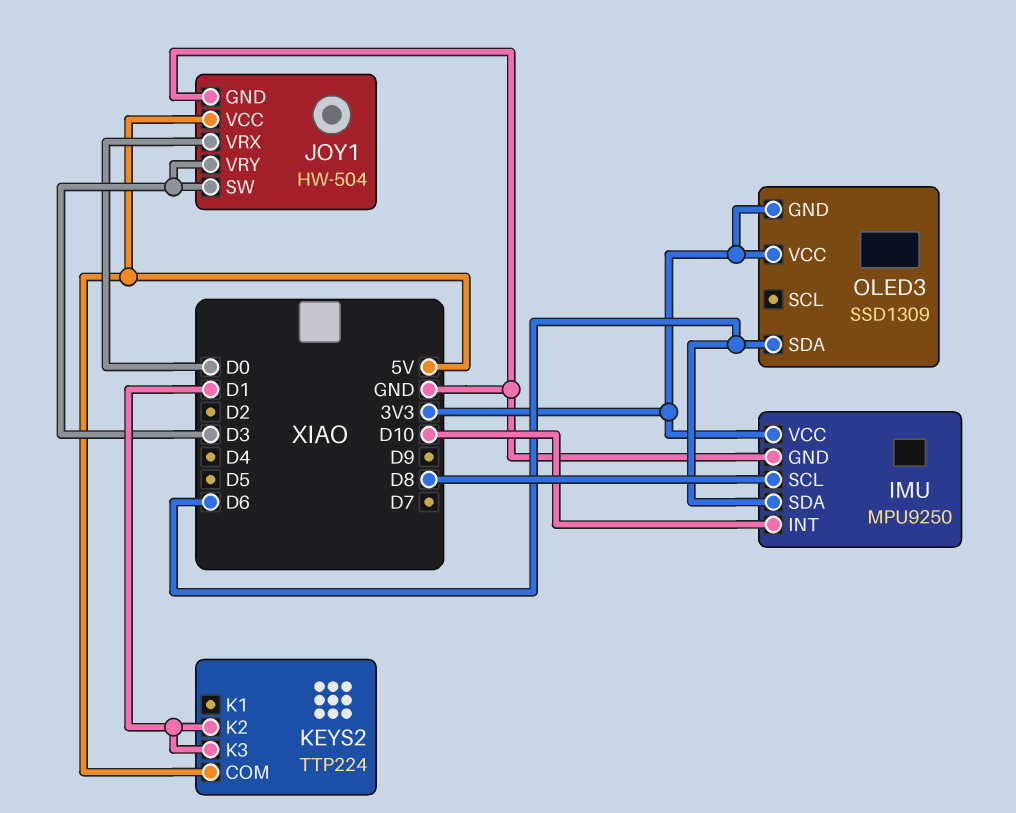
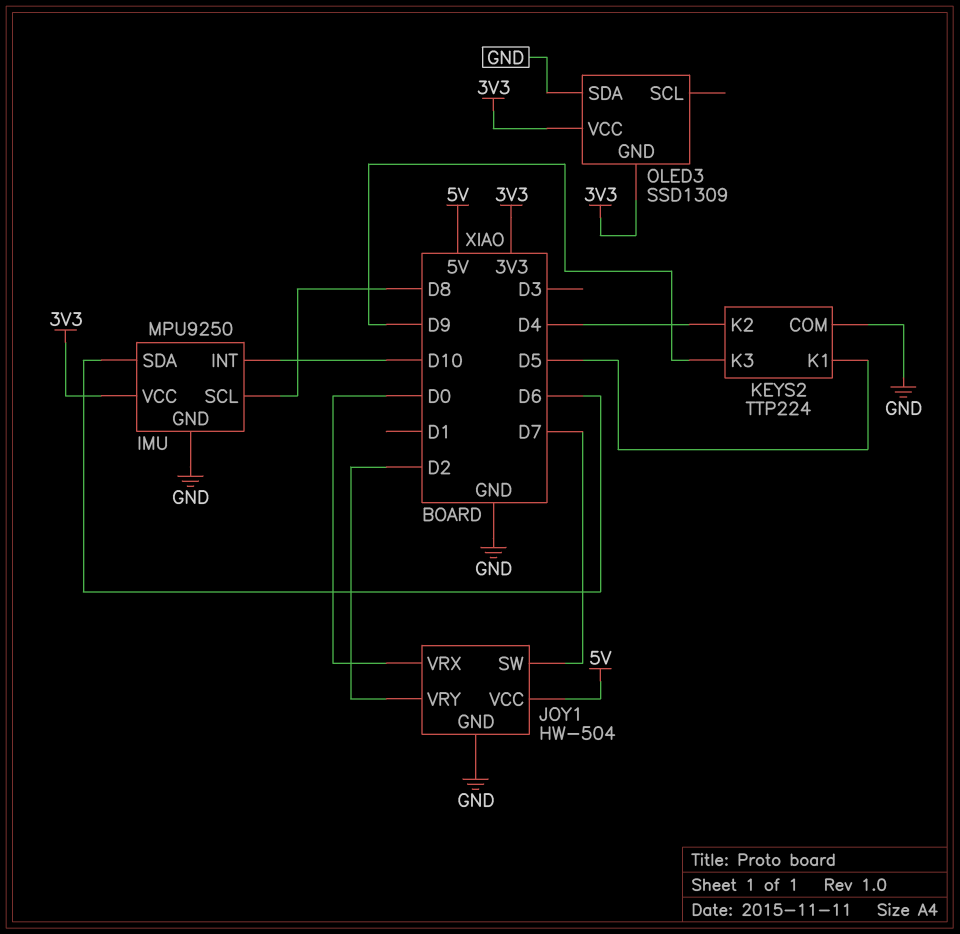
JOY1 pin SW: D3 -> D7
JOY1 pin VRY: D3 -> D2
KEYS2 pin COM: 5V -> GND
KEYS2 pin K1: none -> D5
KEYS2 pin K2: D1 -> D4
KEYS2 pin K3: D1 -> D9
OLED3 pin SDA: D6 -> GND

